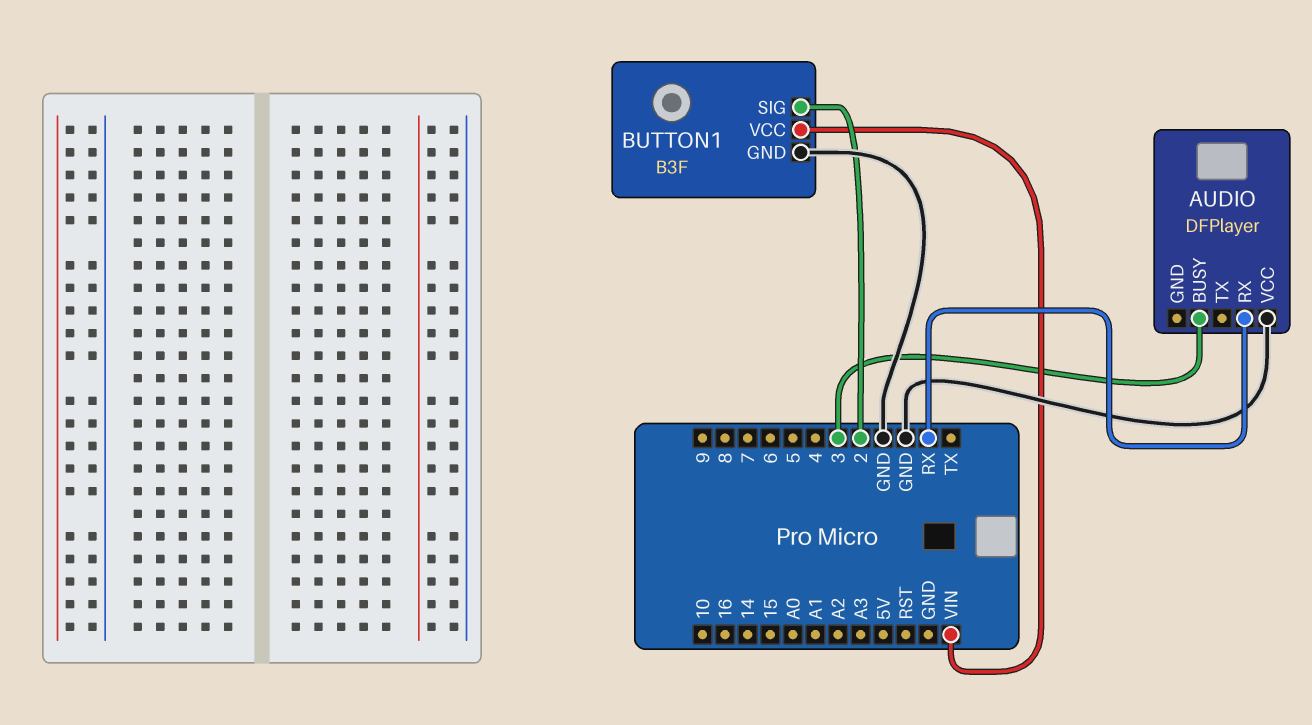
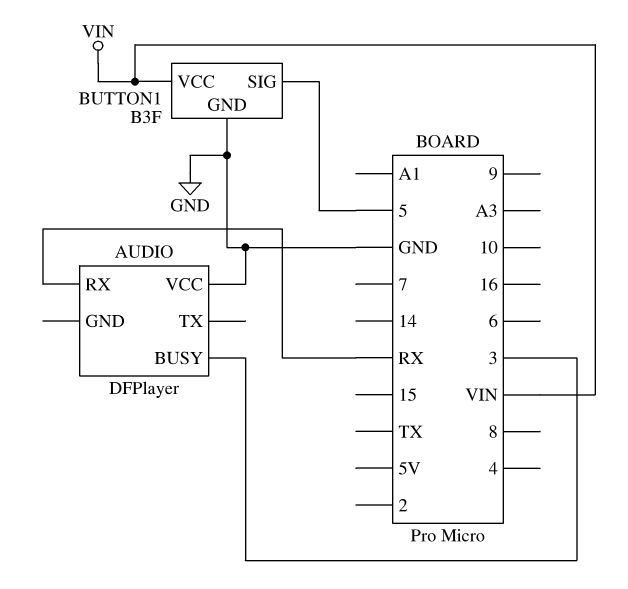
BUTTON1 pin SIG: 2 -> 5

